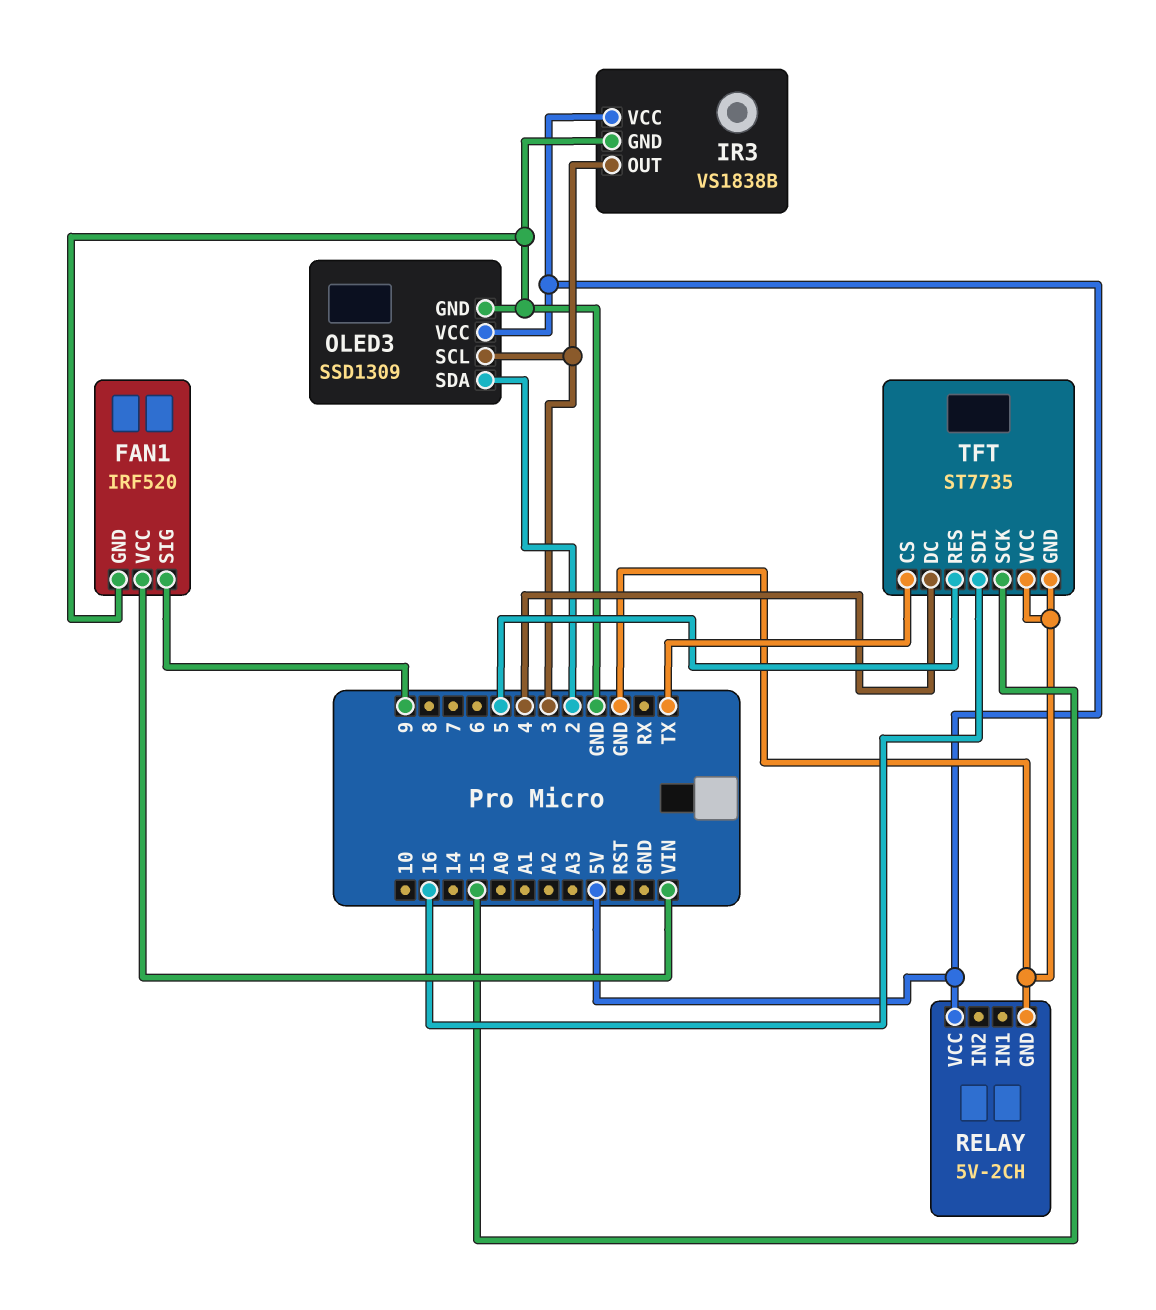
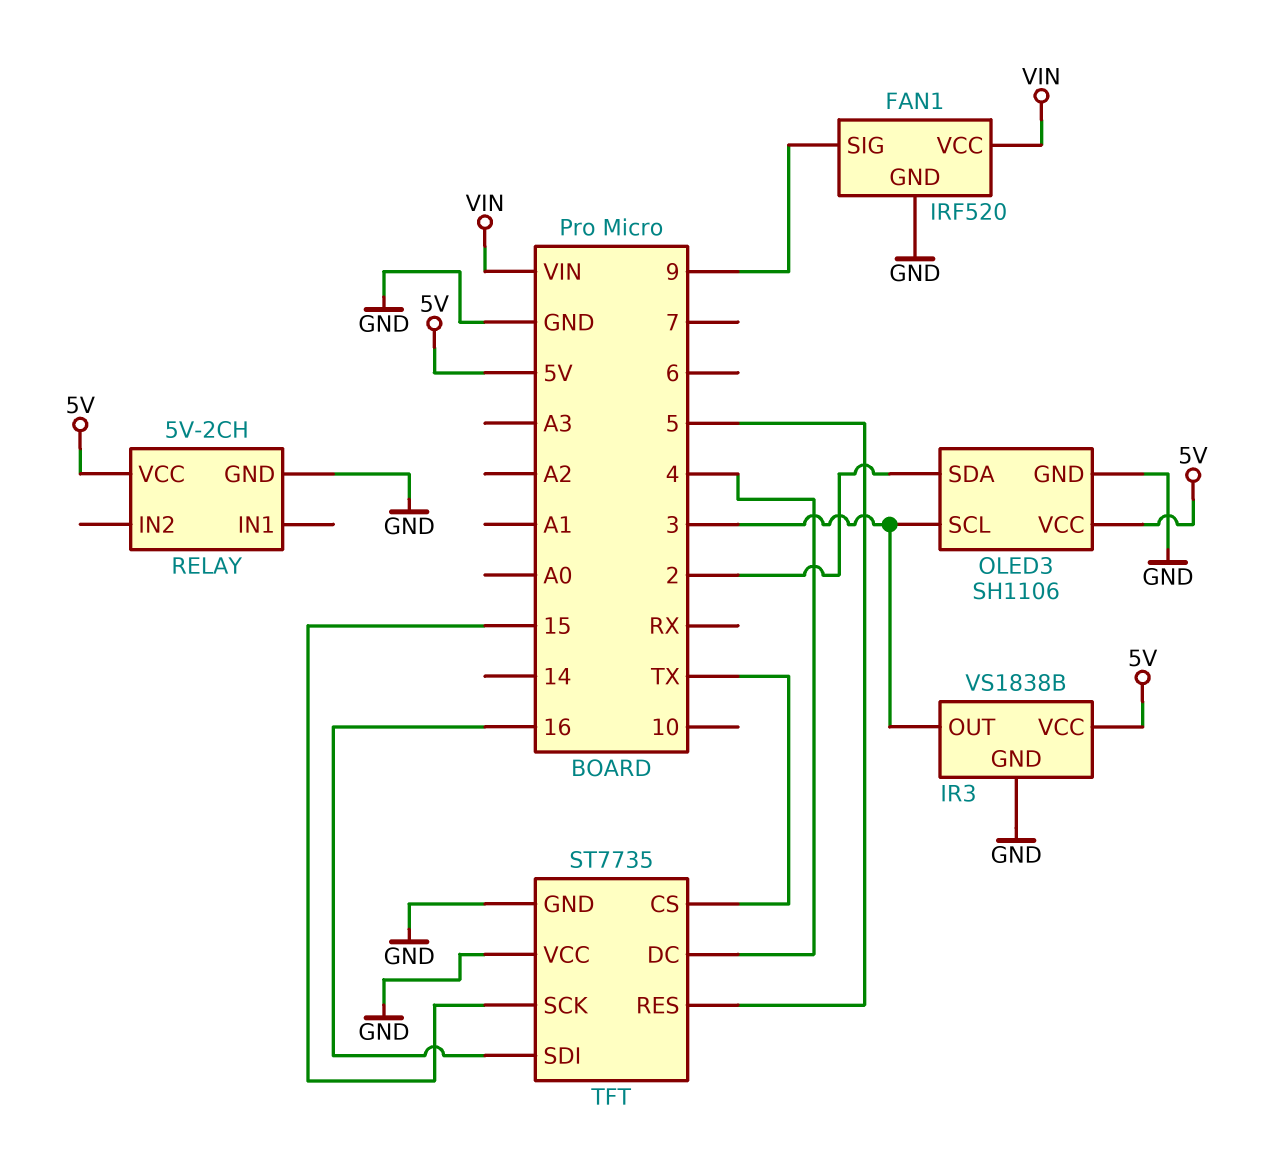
OLED3: SSD1309 -> SH1106

